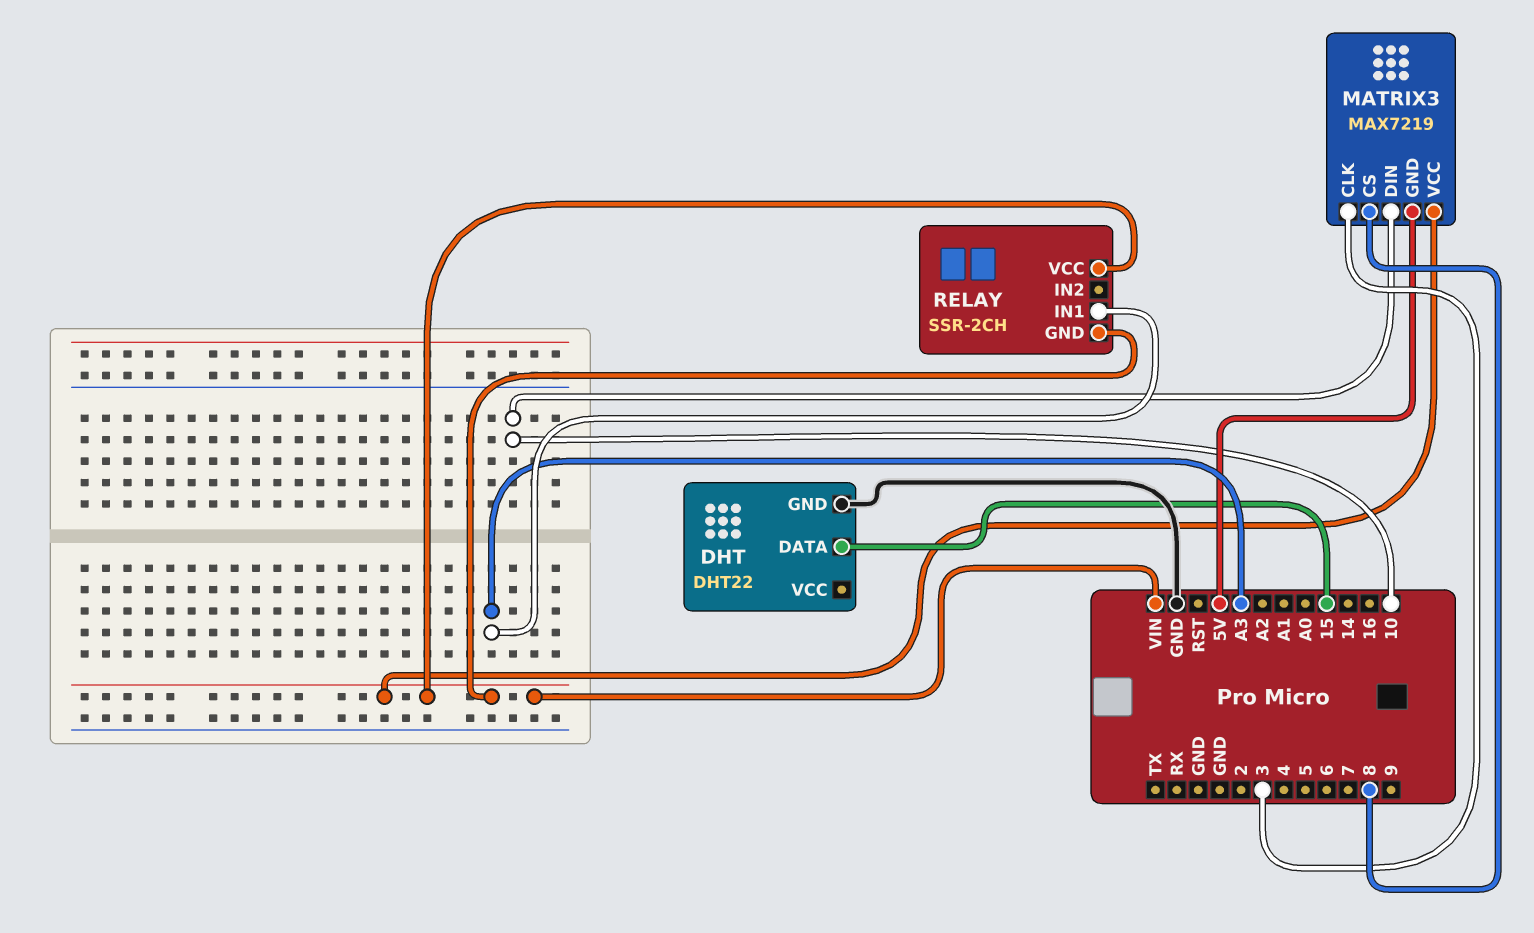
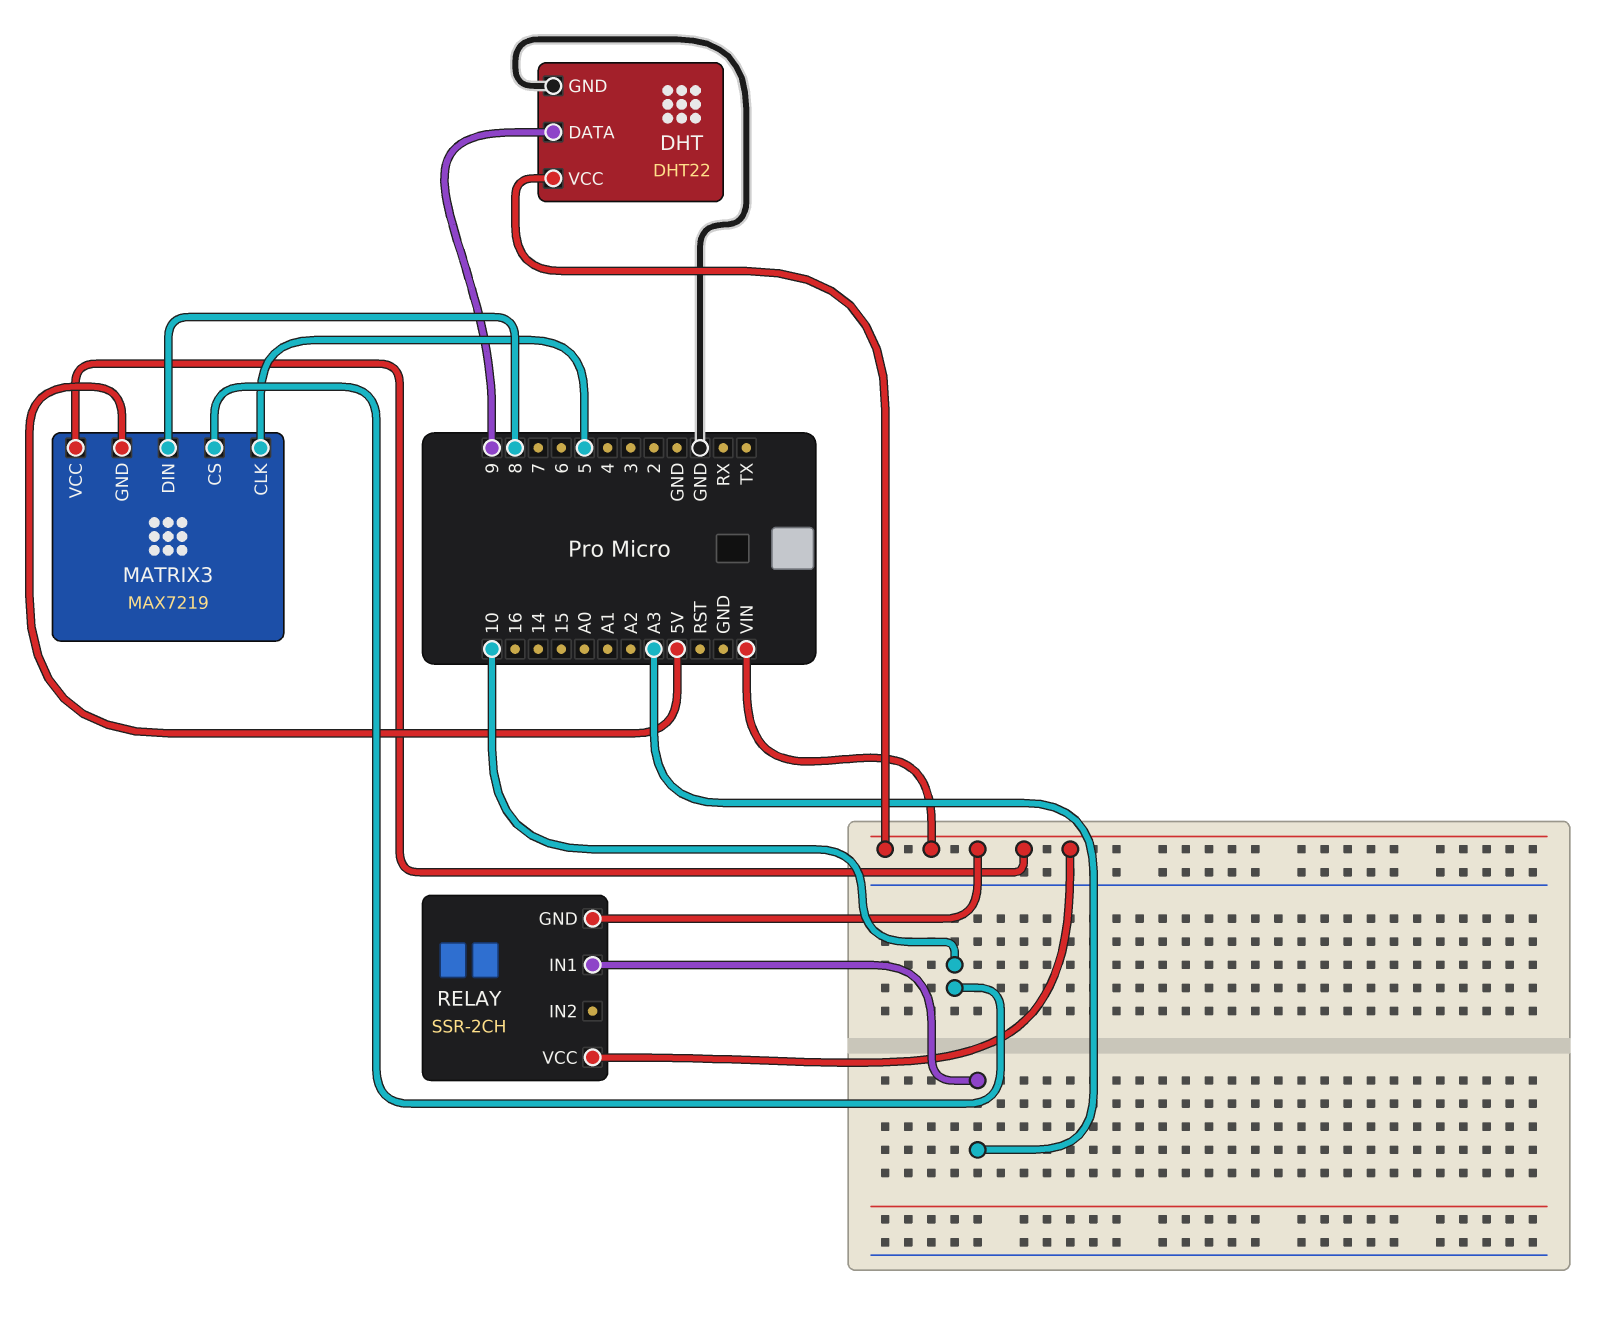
DHT pin DATA: 15 -> 9
DHT pin VCC: none -> VIN
MATRIX3 pin CLK: 3 -> 5
MATRIX3 pin CS: 8 -> 10
MATRIX3 pin DIN: 10 -> 8

